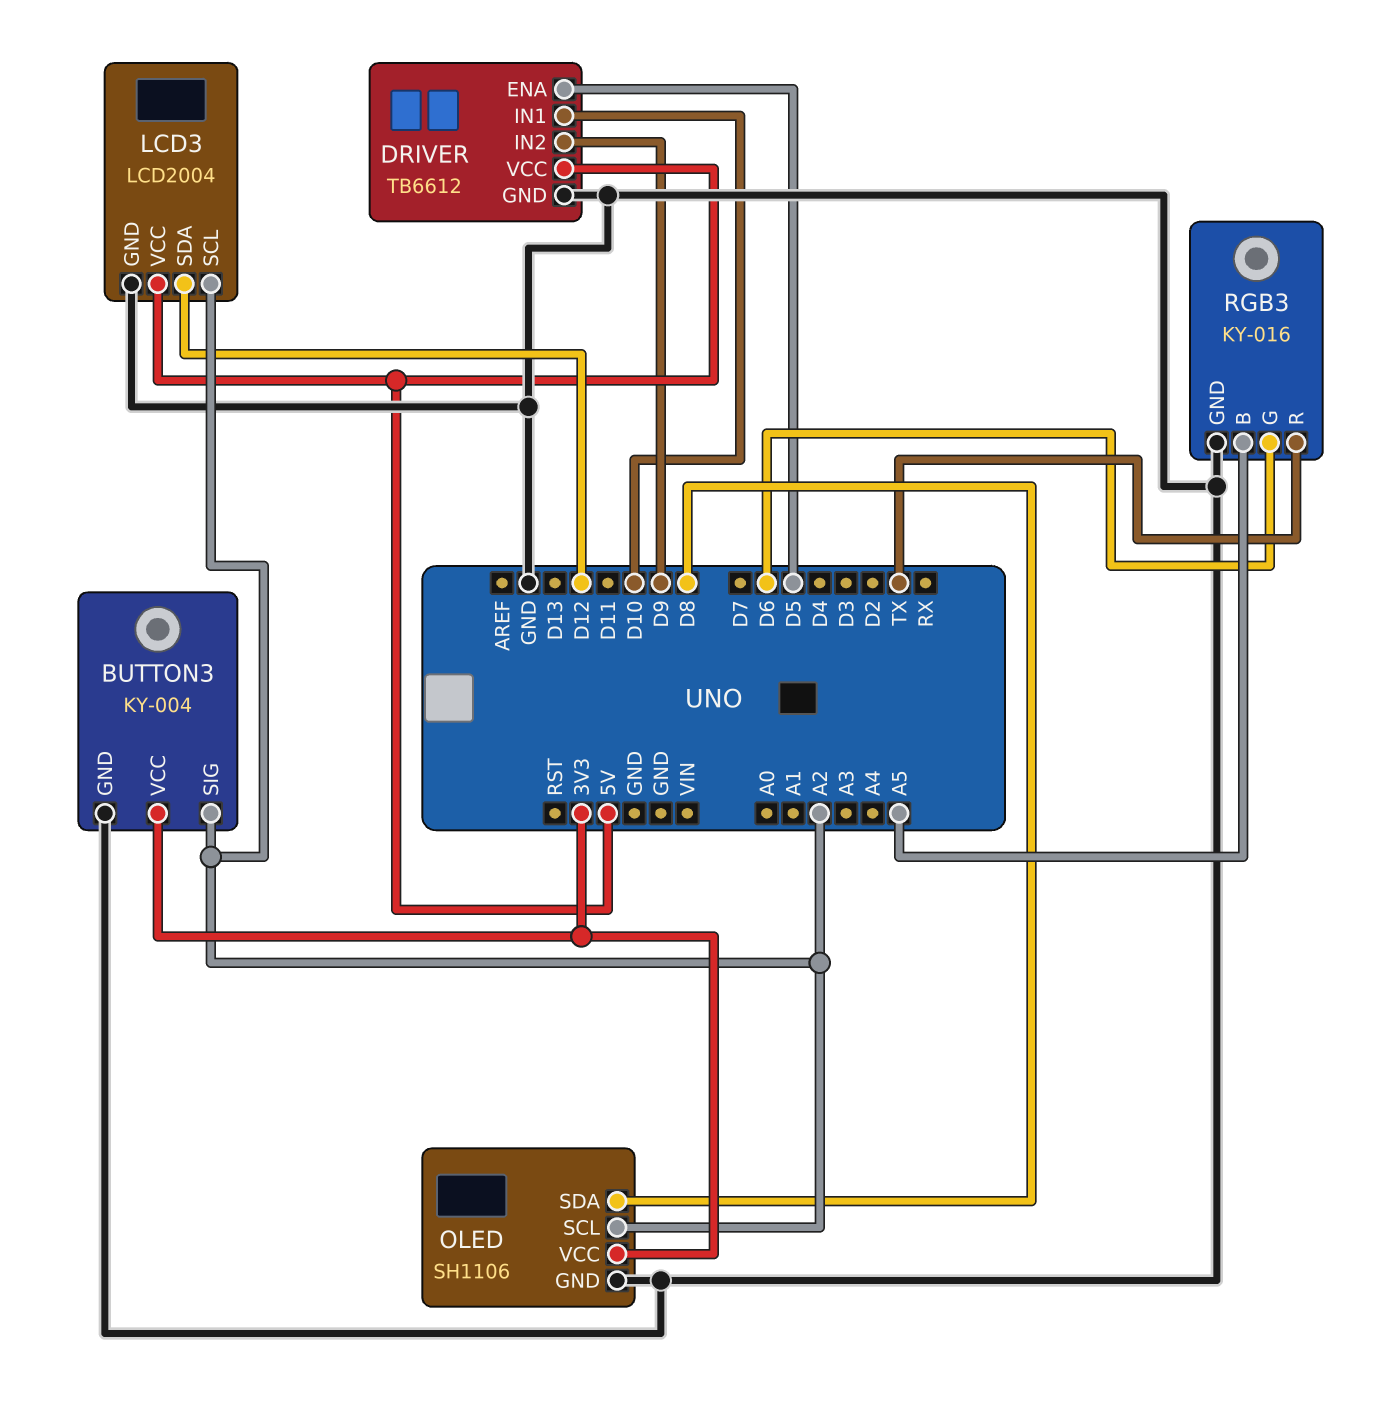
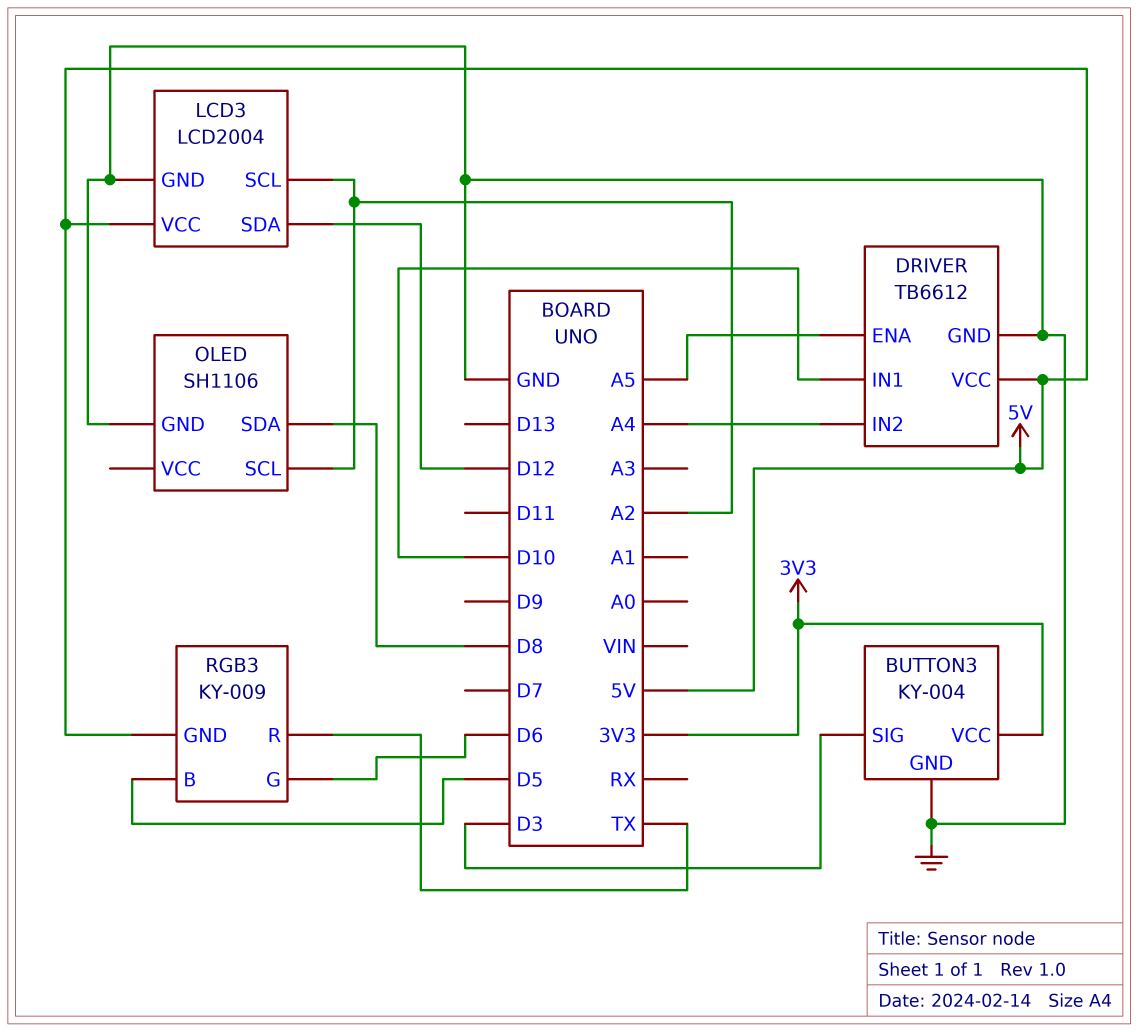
BUTTON3 pin SIG: A2 -> D3
DRIVER pin ENA: D5 -> A5
DRIVER pin IN2: D9 -> A4
OLED pin VCC: 3V3 -> none
RGB3: KY-016 -> KY-009
RGB3 pin B: A5 -> D5
RGB3 pin GND: GND -> 5V

